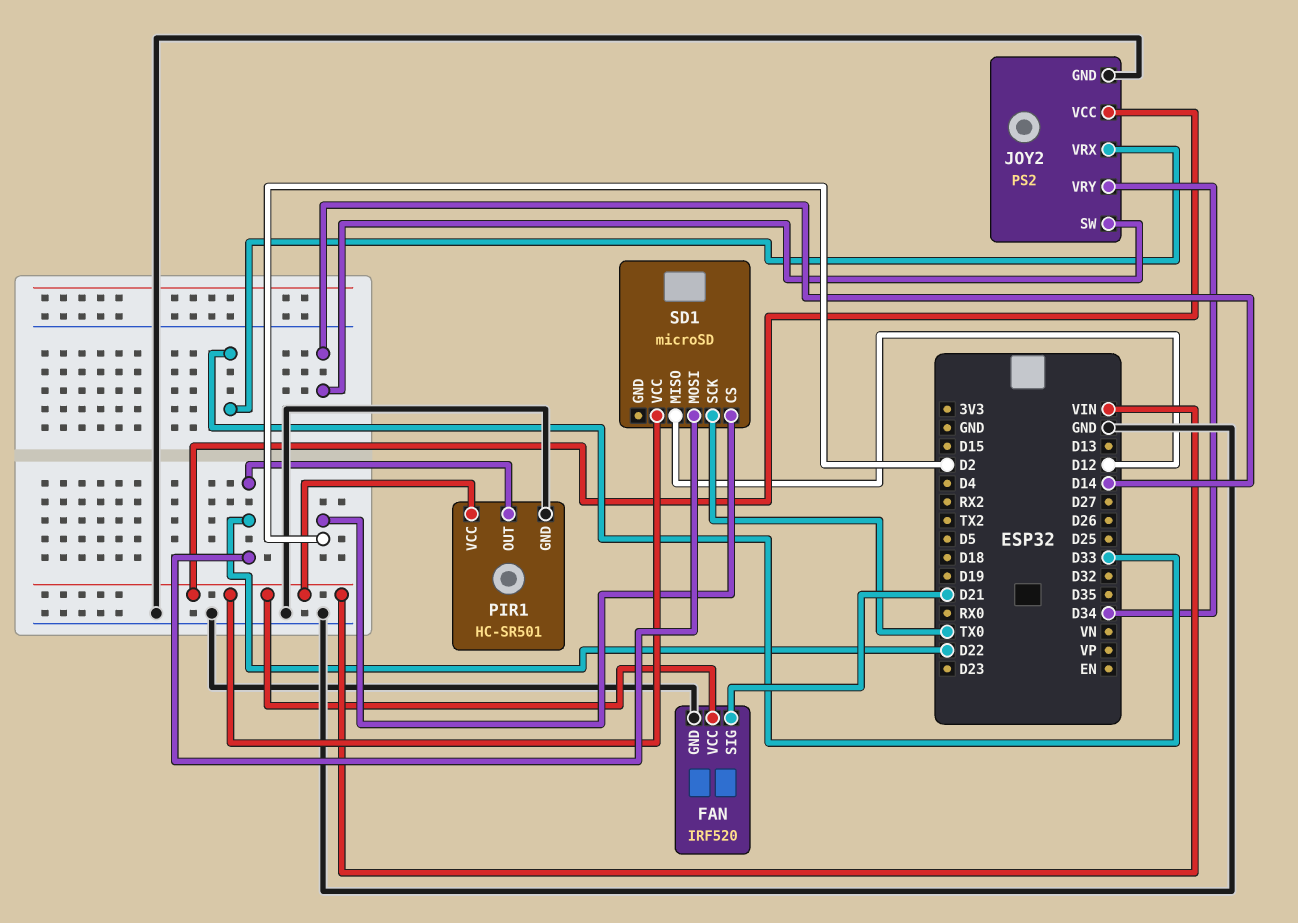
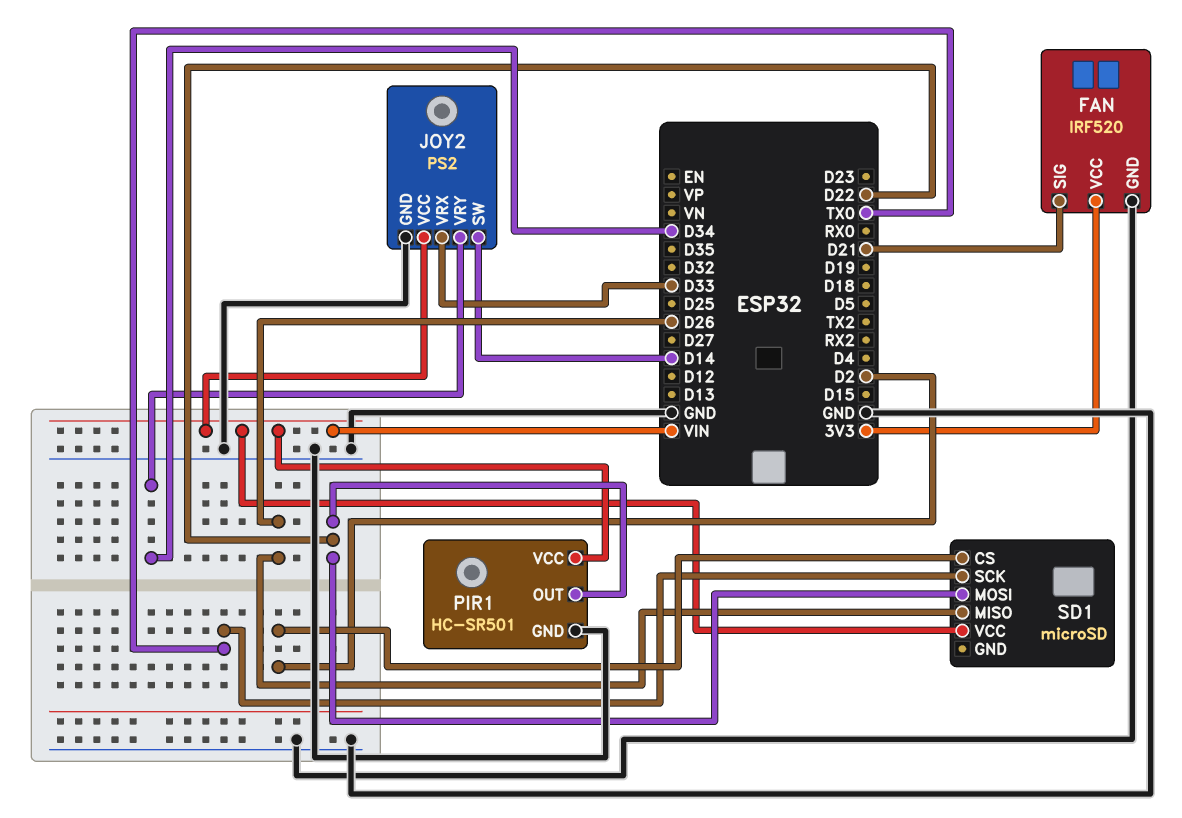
FAN pin VCC: VIN -> 3V3
SD1 pin MISO: D12 -> D26

